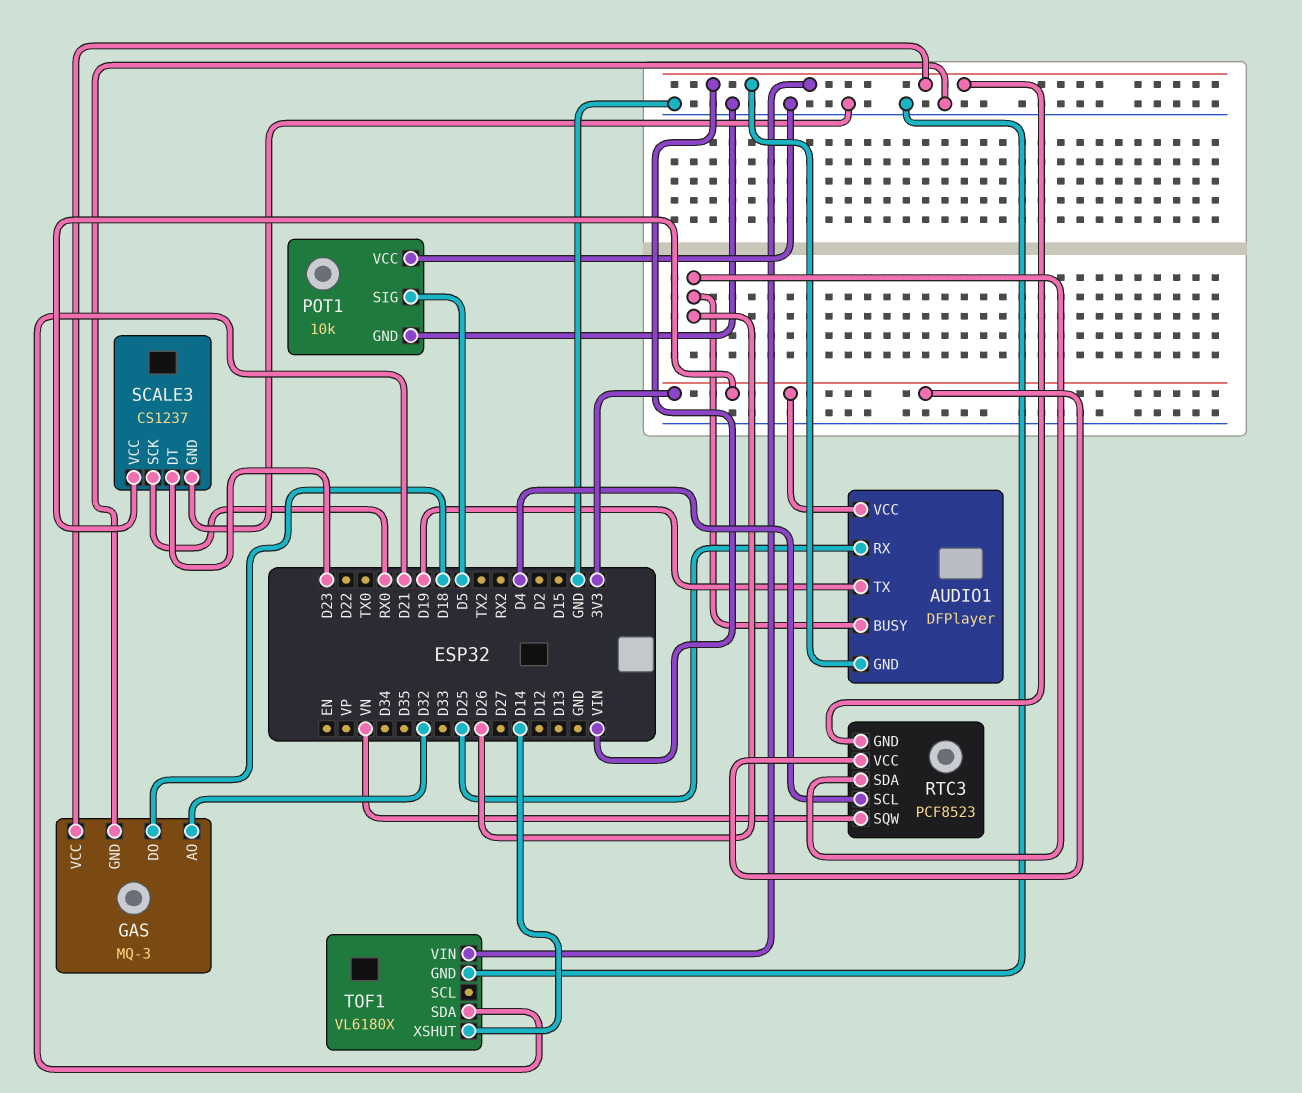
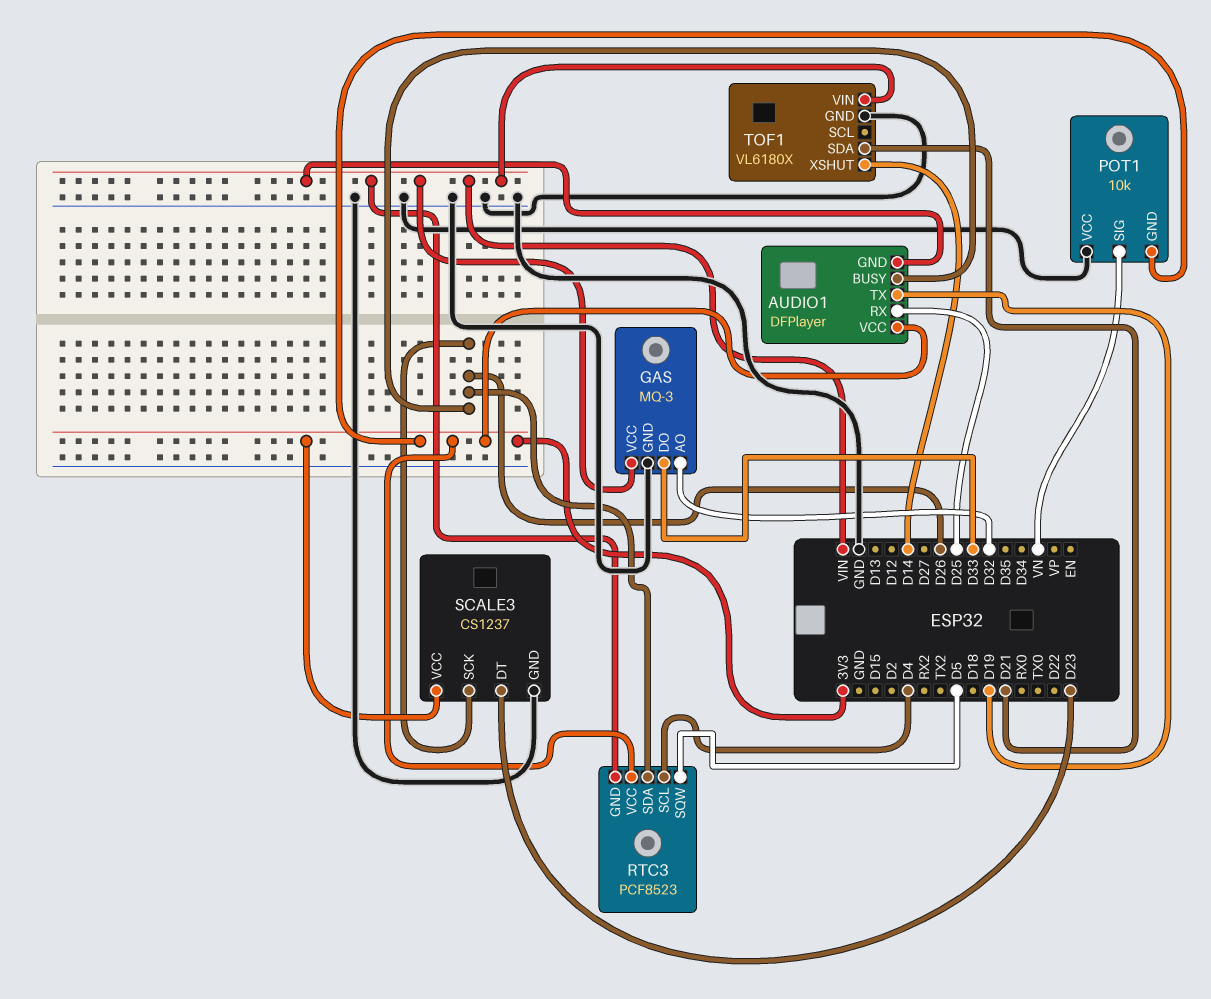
GAS pin DO: D18 -> D33
POT1 pin GND: GND -> 3V3
POT1 pin SIG: D5 -> VN
RTC3 pin SQW: VN -> D5
SCALE3 pin SCK: RX0 -> D26

